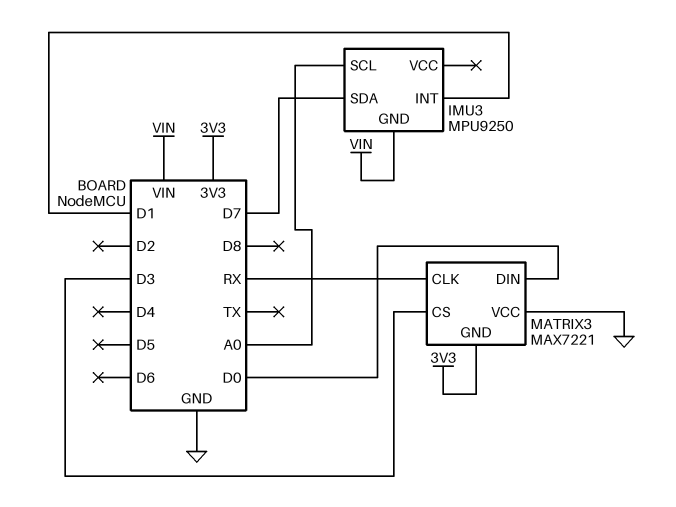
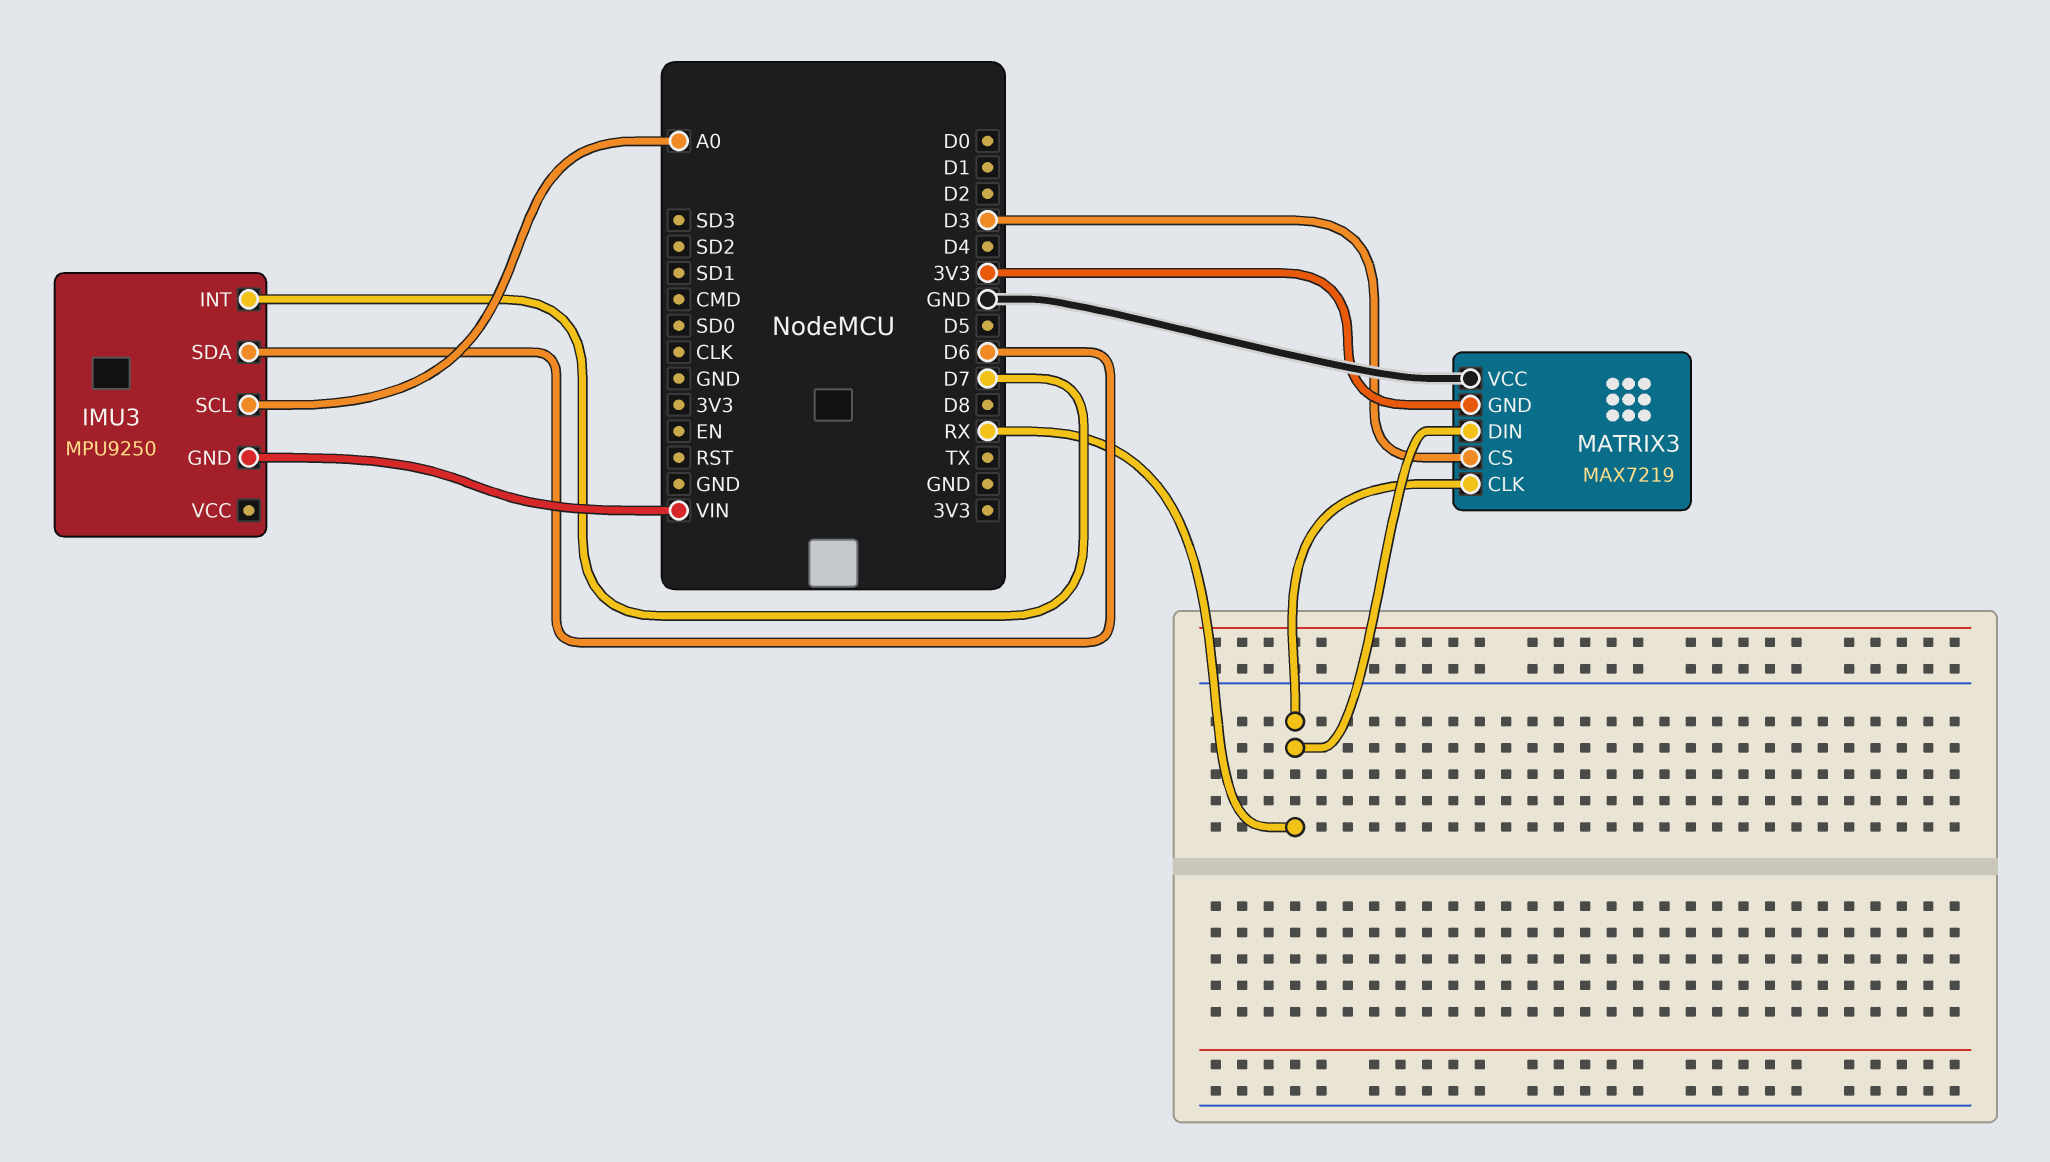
IMU3 pin INT: D1 -> D7
IMU3 pin SDA: D7 -> D6
MATRIX3: MAX7221 -> MAX7219
MATRIX3 pin DIN: D0 -> RX

